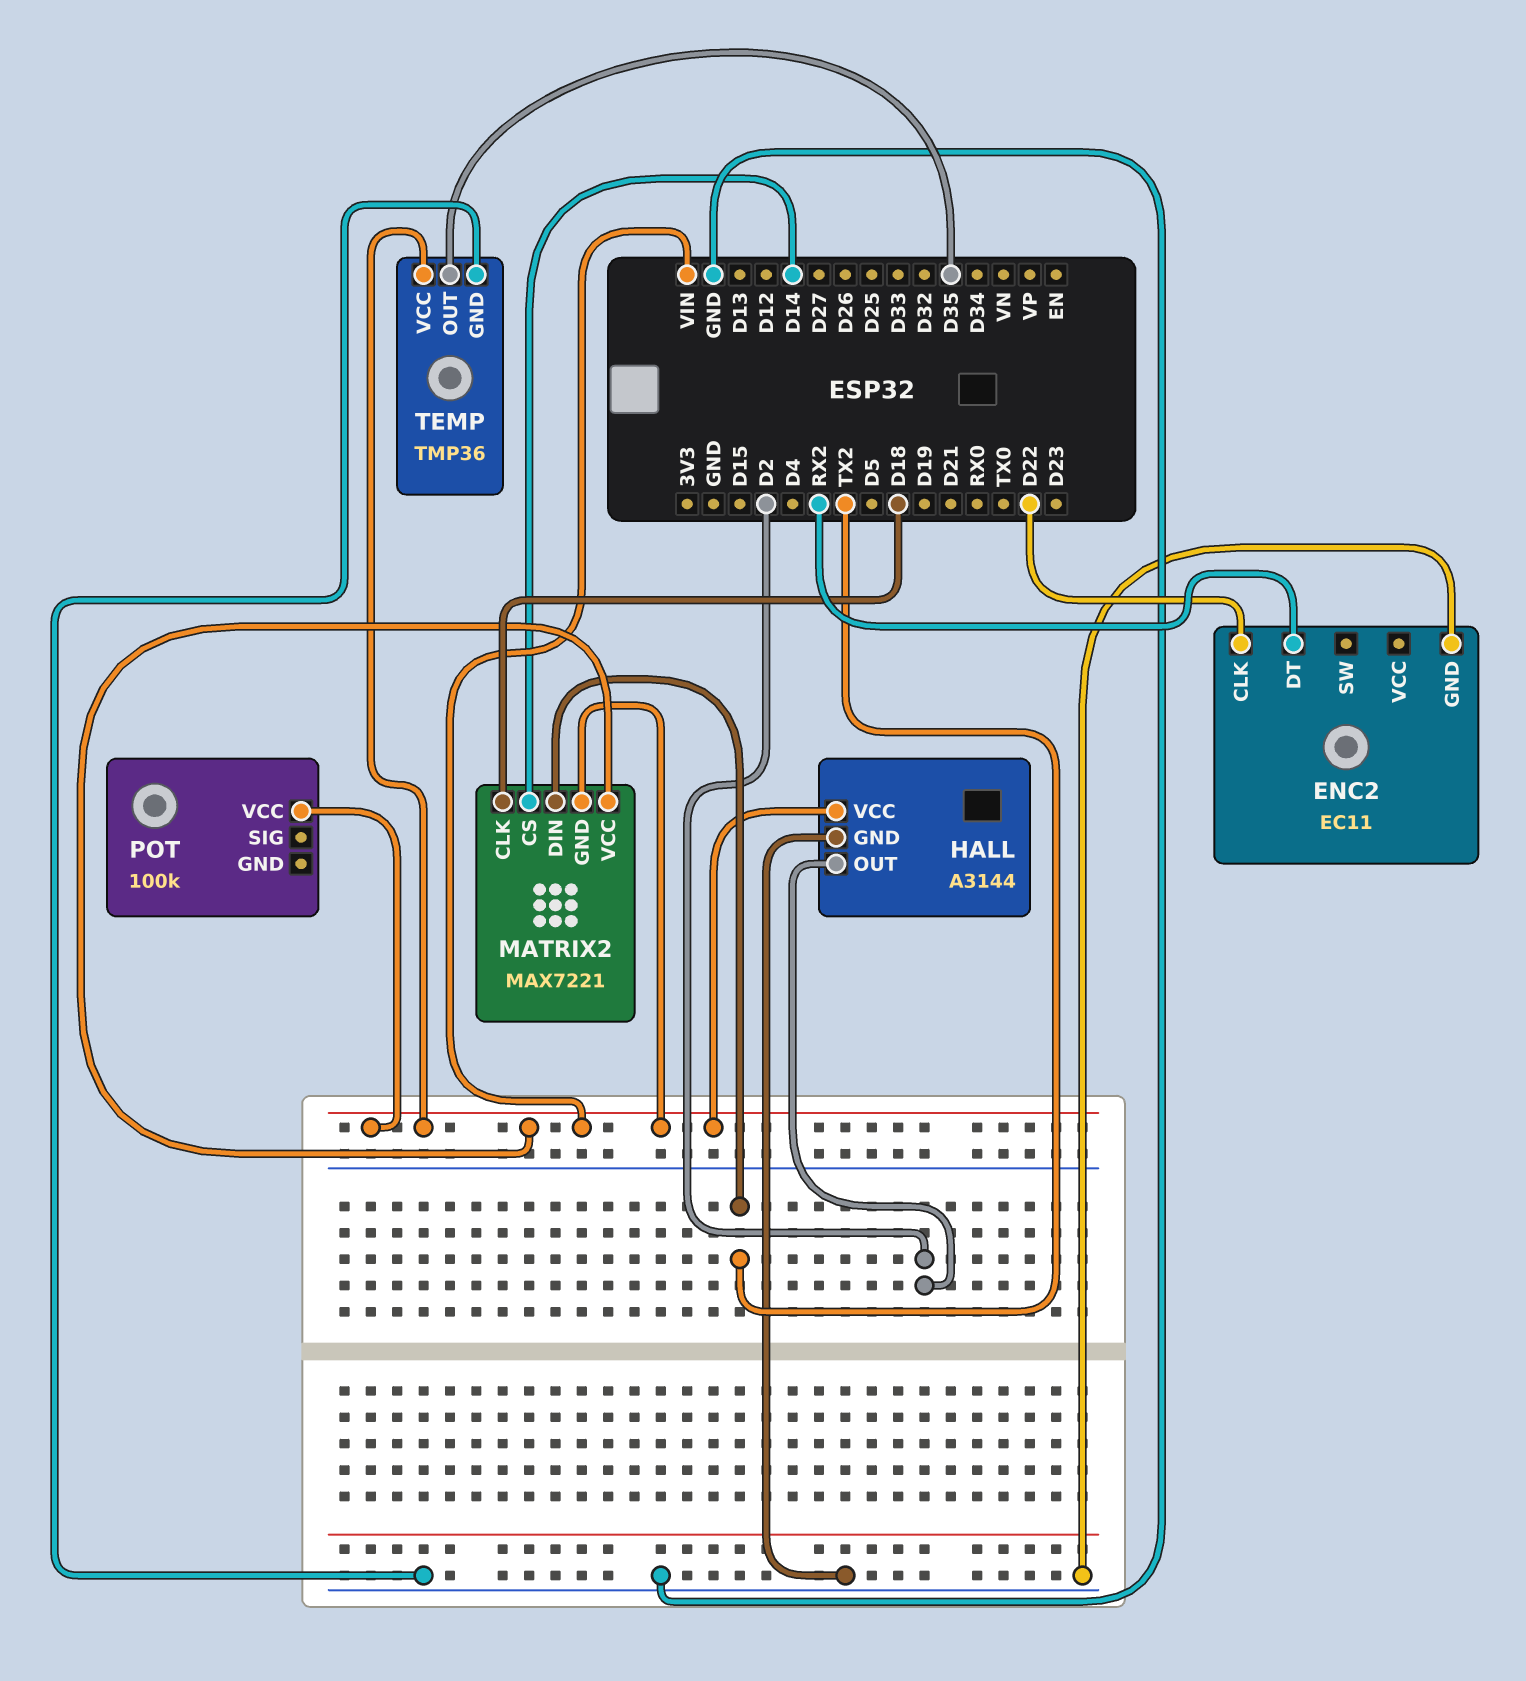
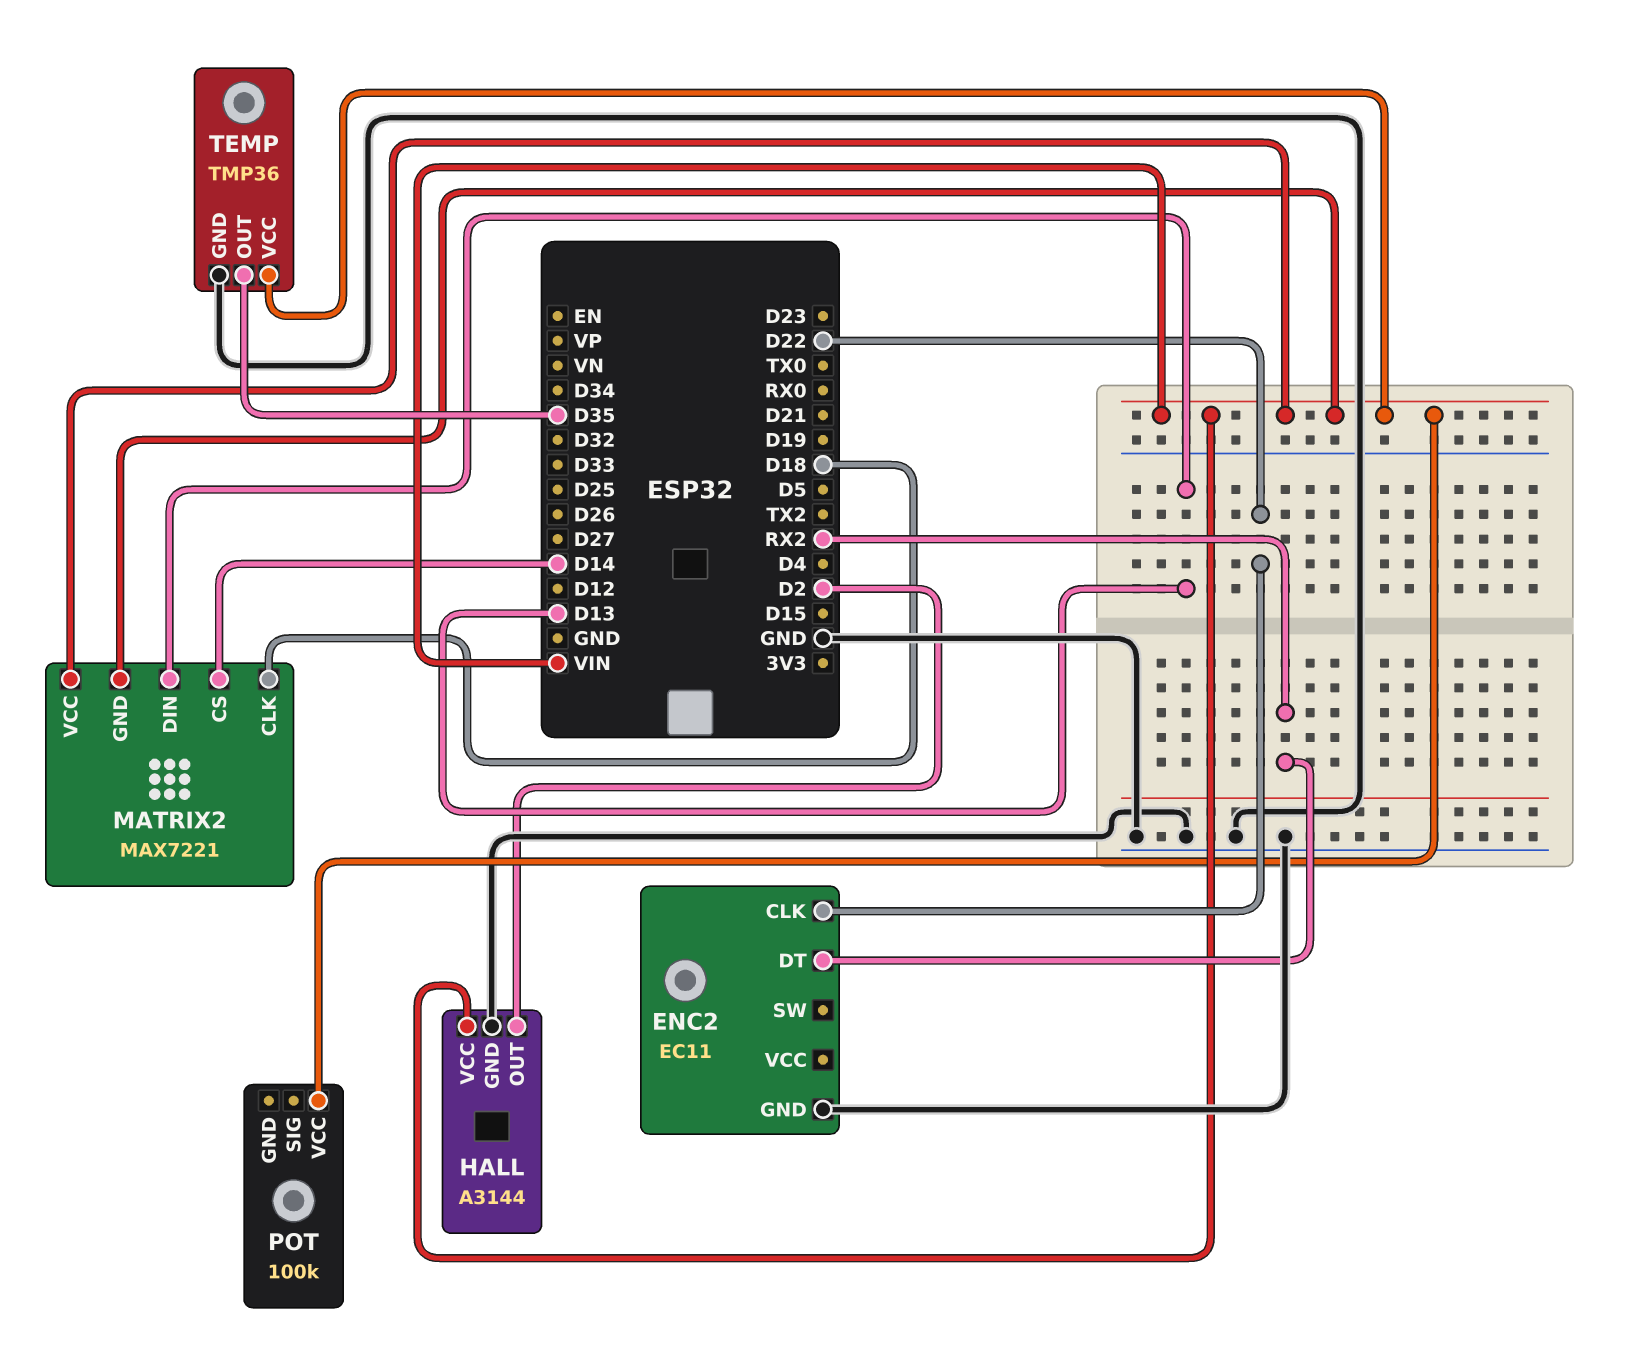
MATRIX2 pin DIN: TX2 -> D13

